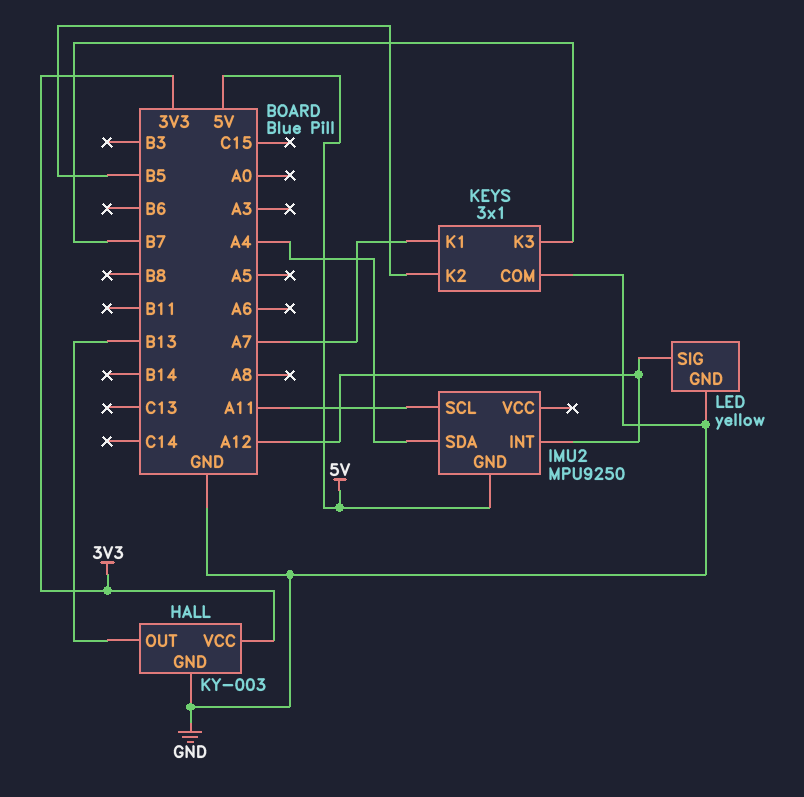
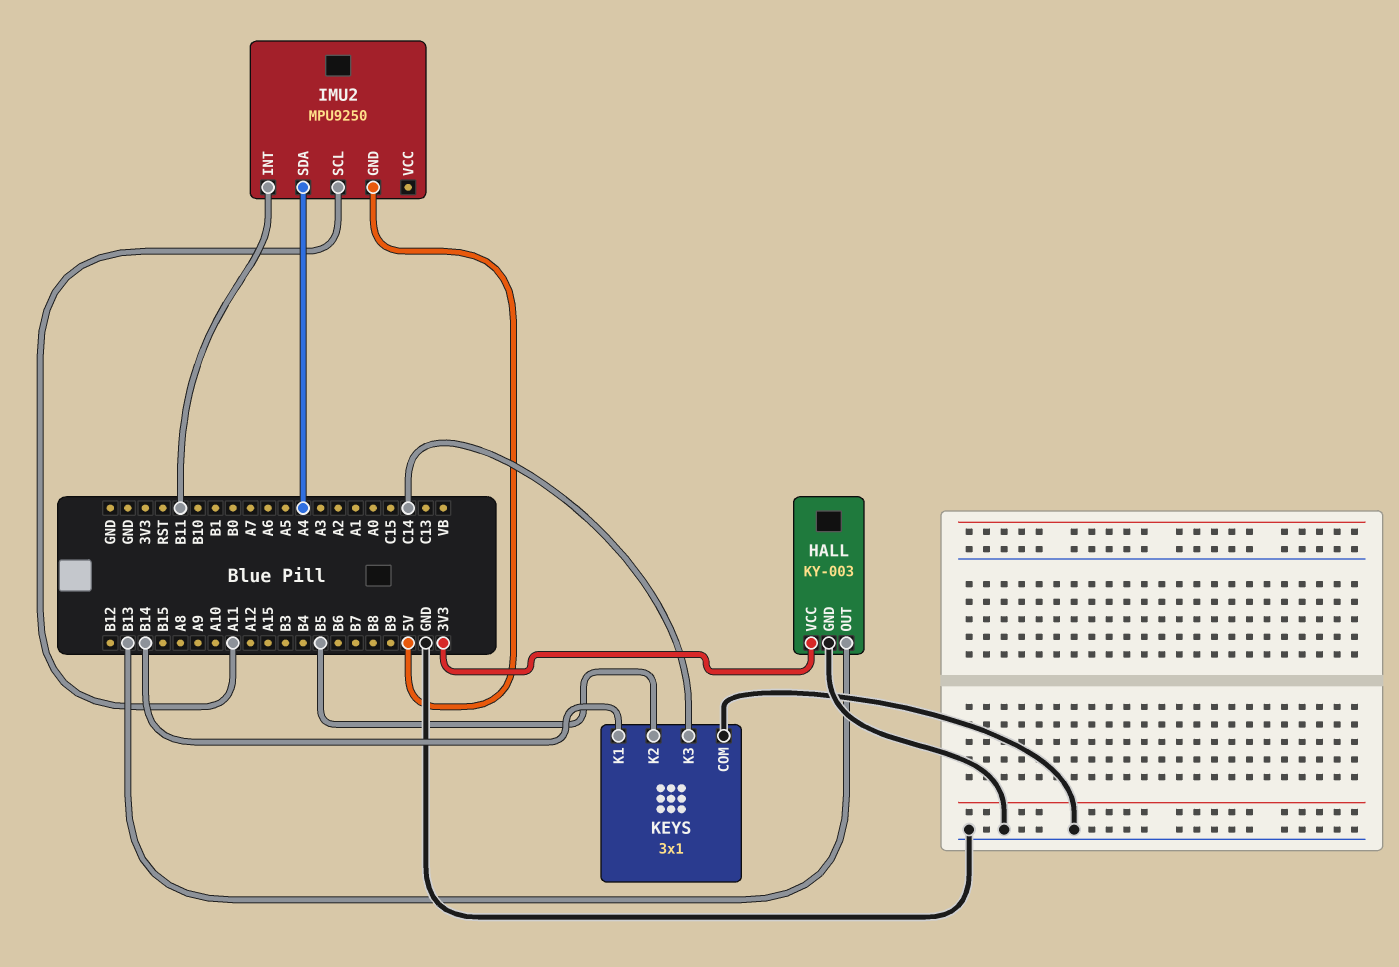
IMU2 pin INT: A12 -> B11
KEYS pin K1: A7 -> B14
KEYS pin K3: B7 -> C14
LED: yellow -> none
LED pin GND: GND -> none
LED pin SIG: A12 -> none

